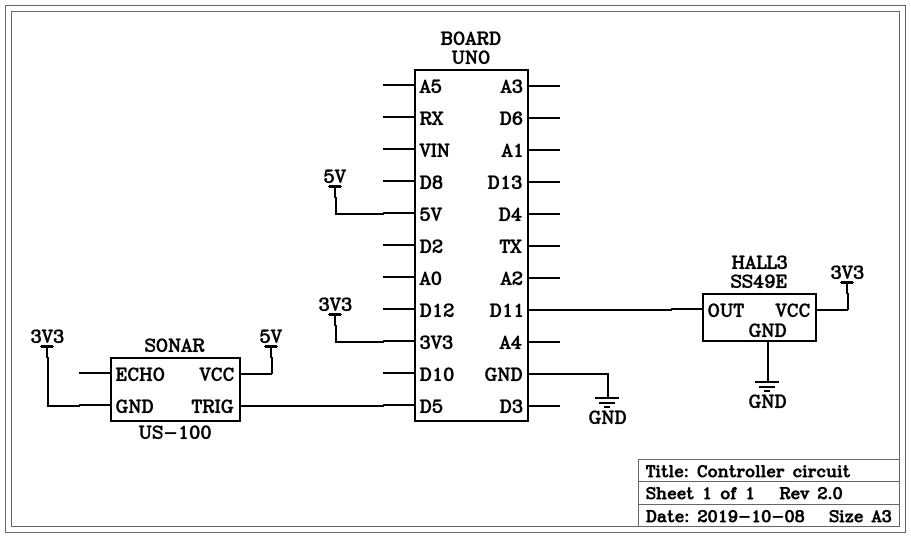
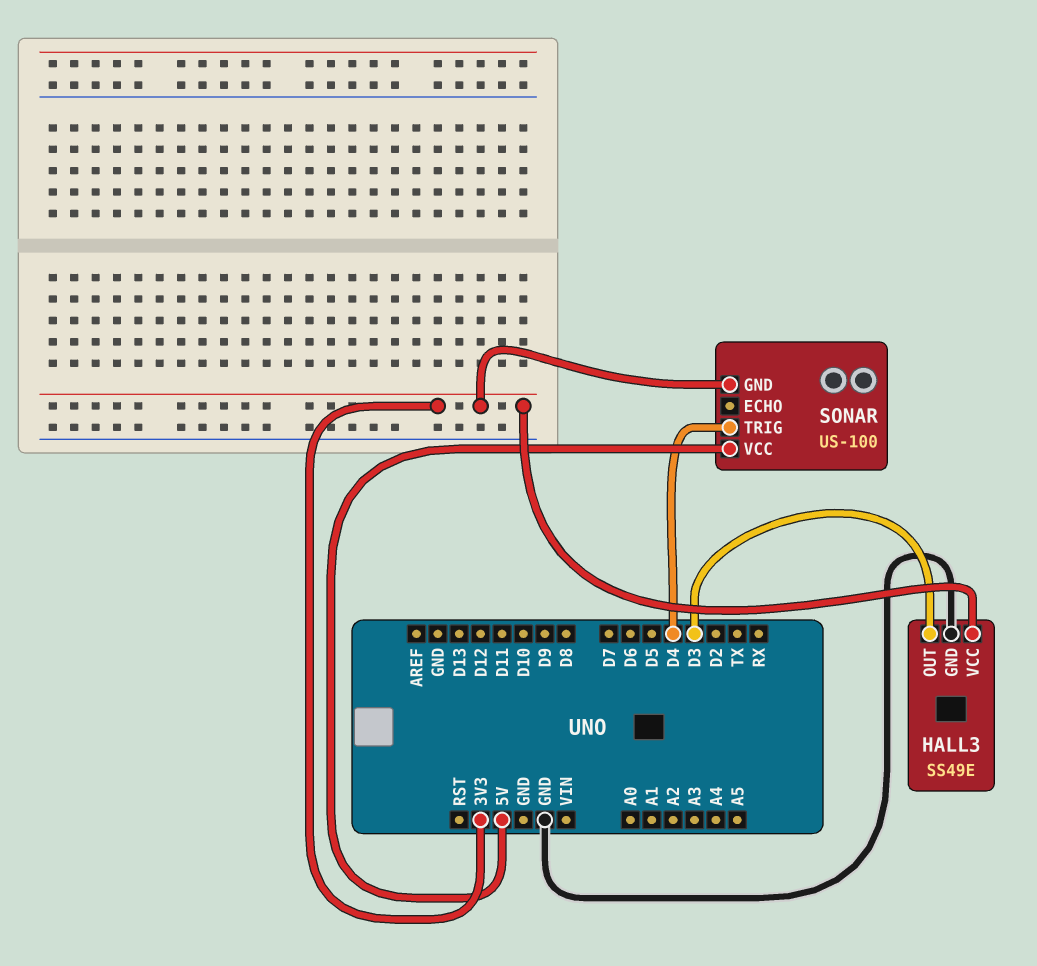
HALL3 pin OUT: D11 -> D3
SONAR pin TRIG: D5 -> D4

